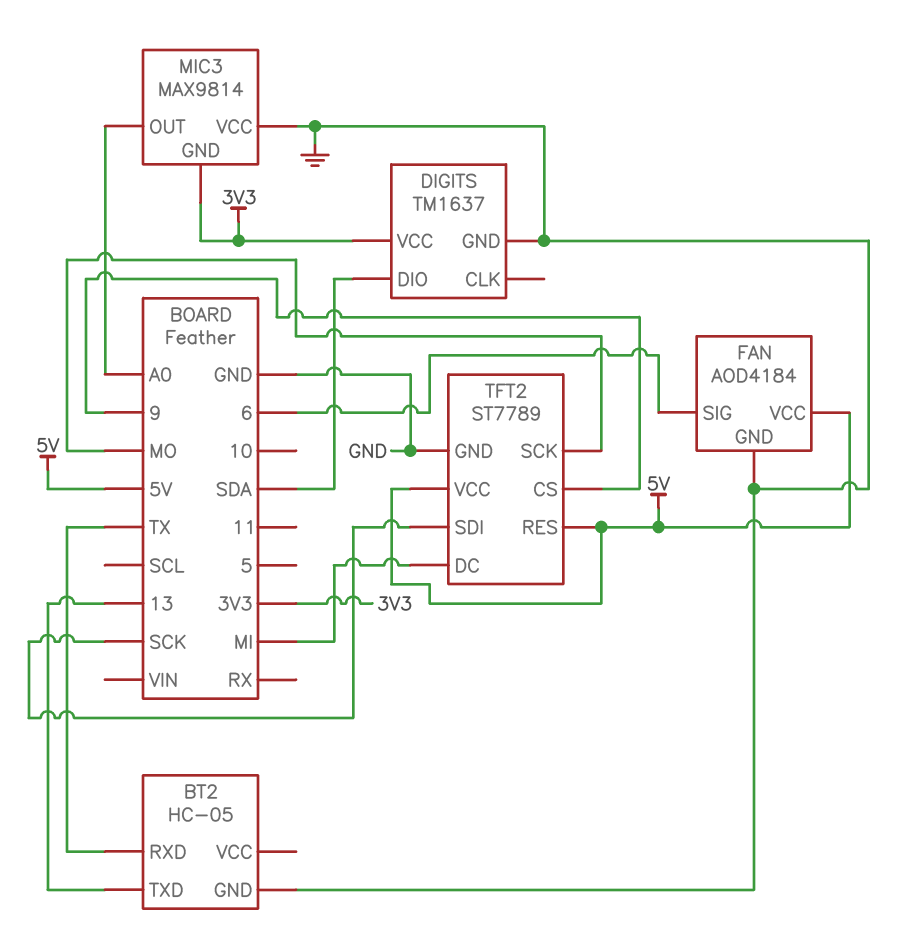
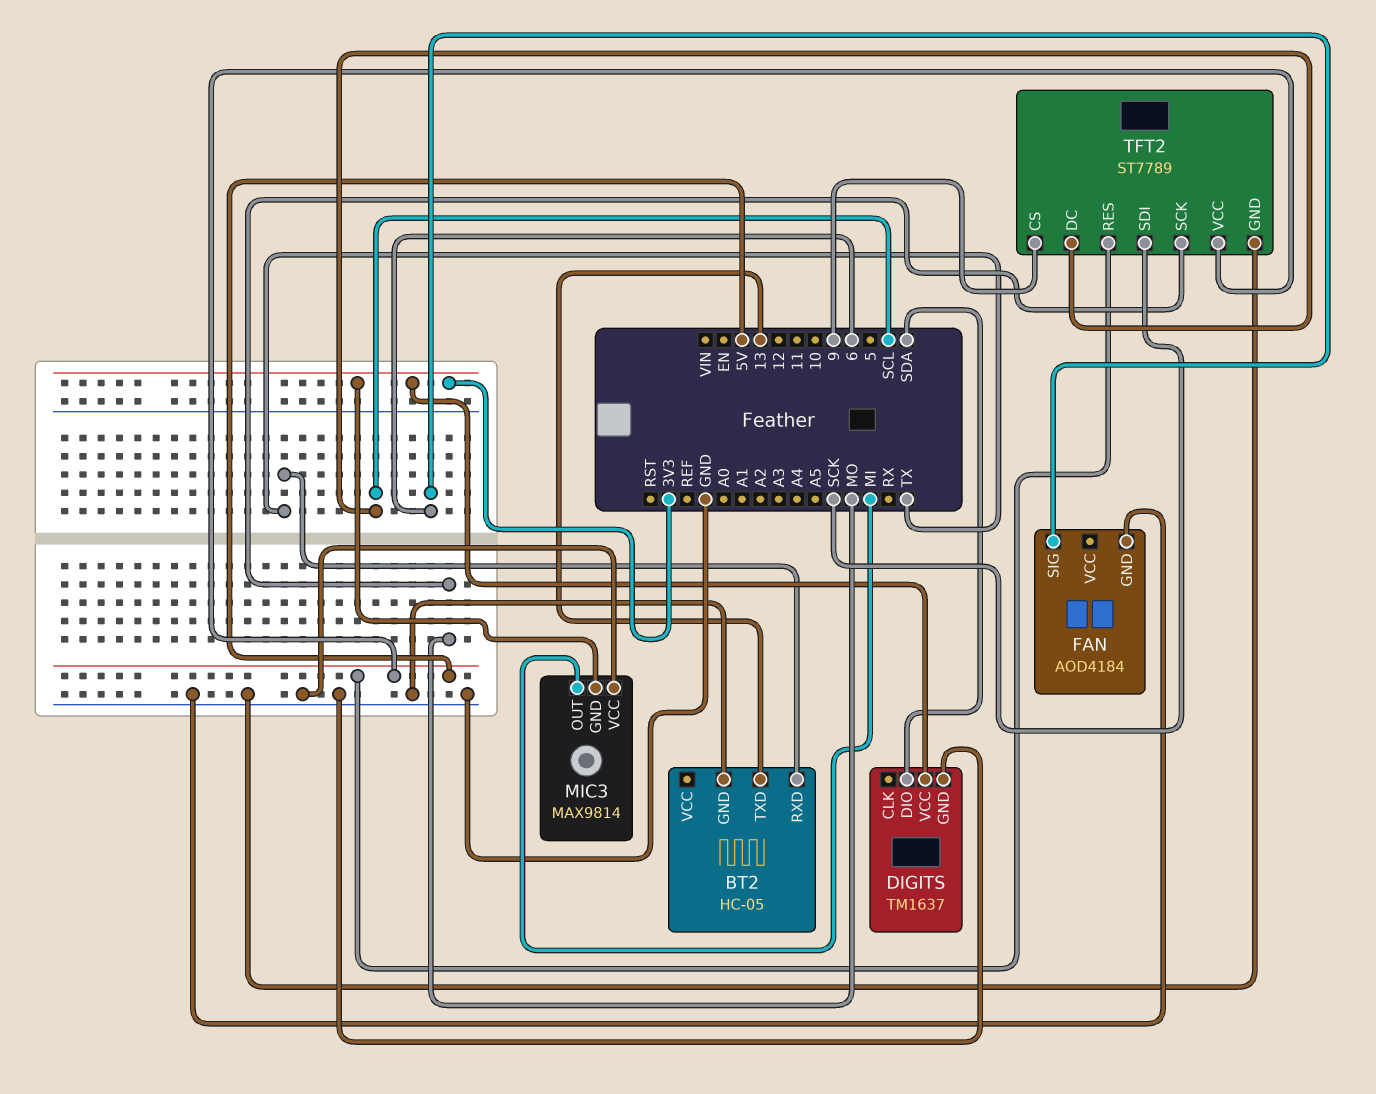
FAN pin VCC: 5V -> none
MIC3 pin OUT: A0 -> MI
TFT2 pin DC: MI -> SCL

